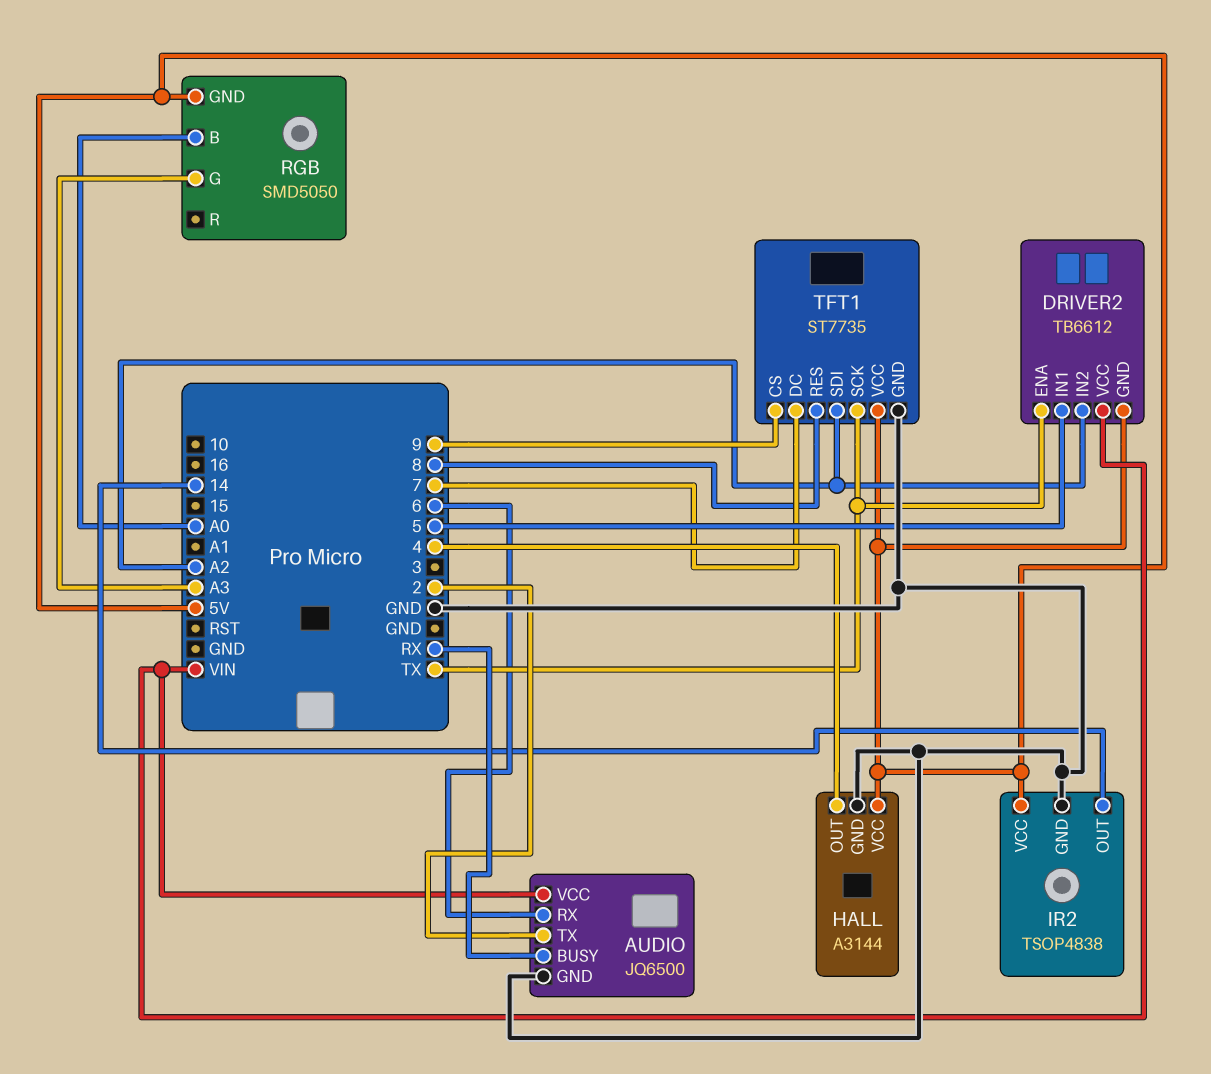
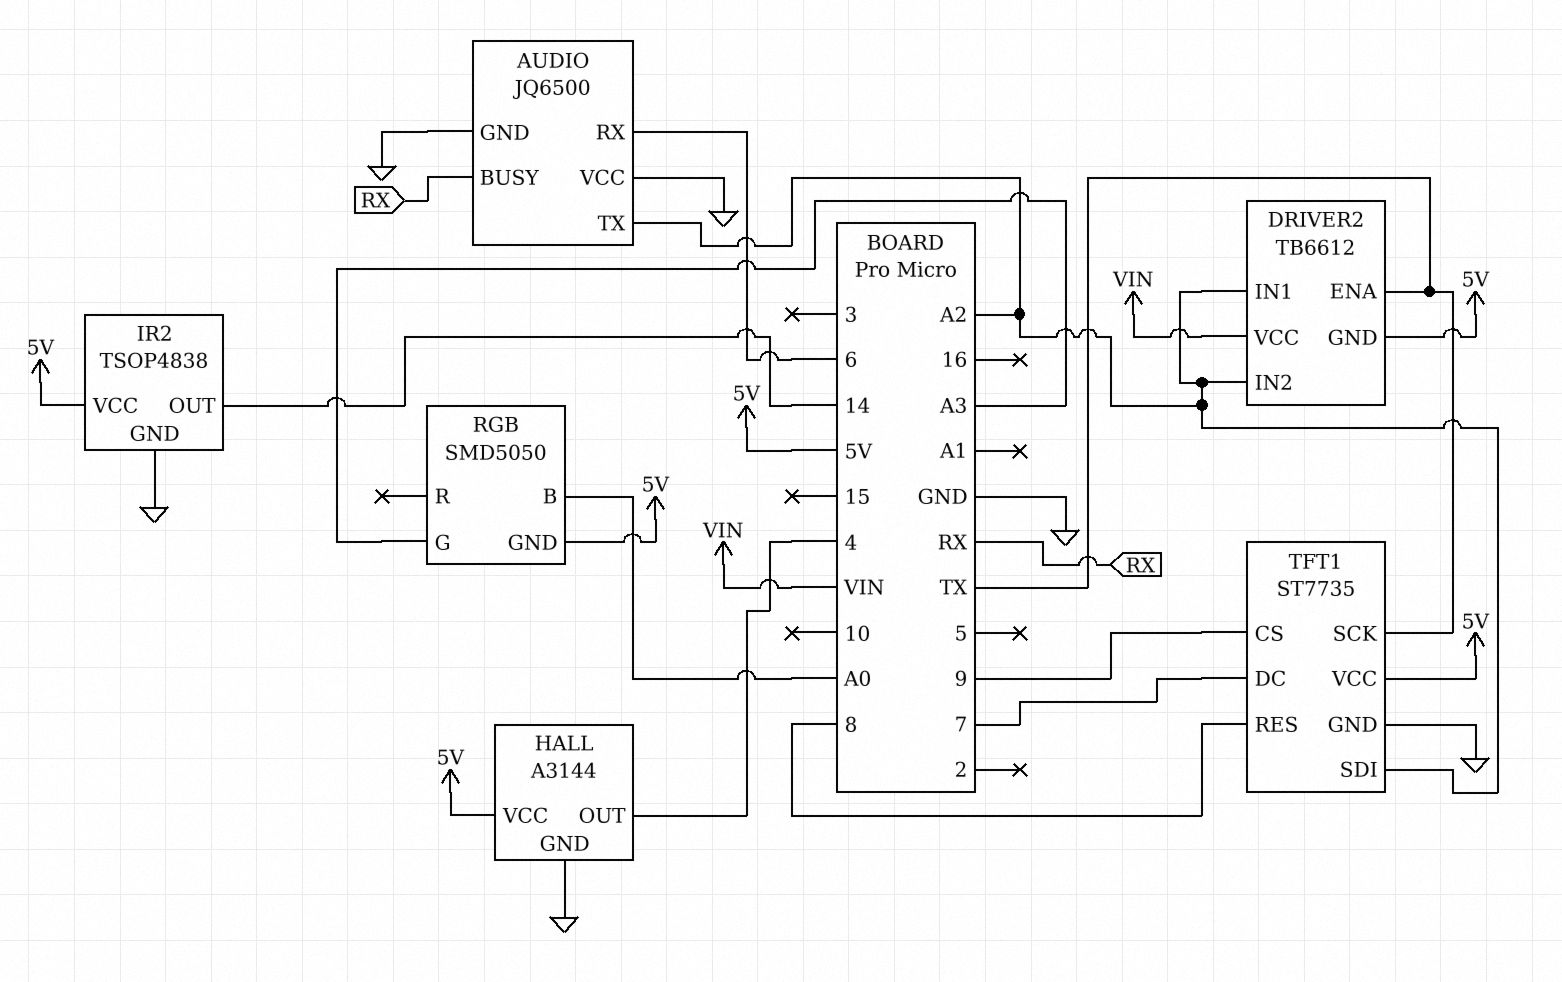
AUDIO pin TX: 2 -> A2
AUDIO pin VCC: VIN -> GND
DRIVER2 pin IN1: 5 -> A2

